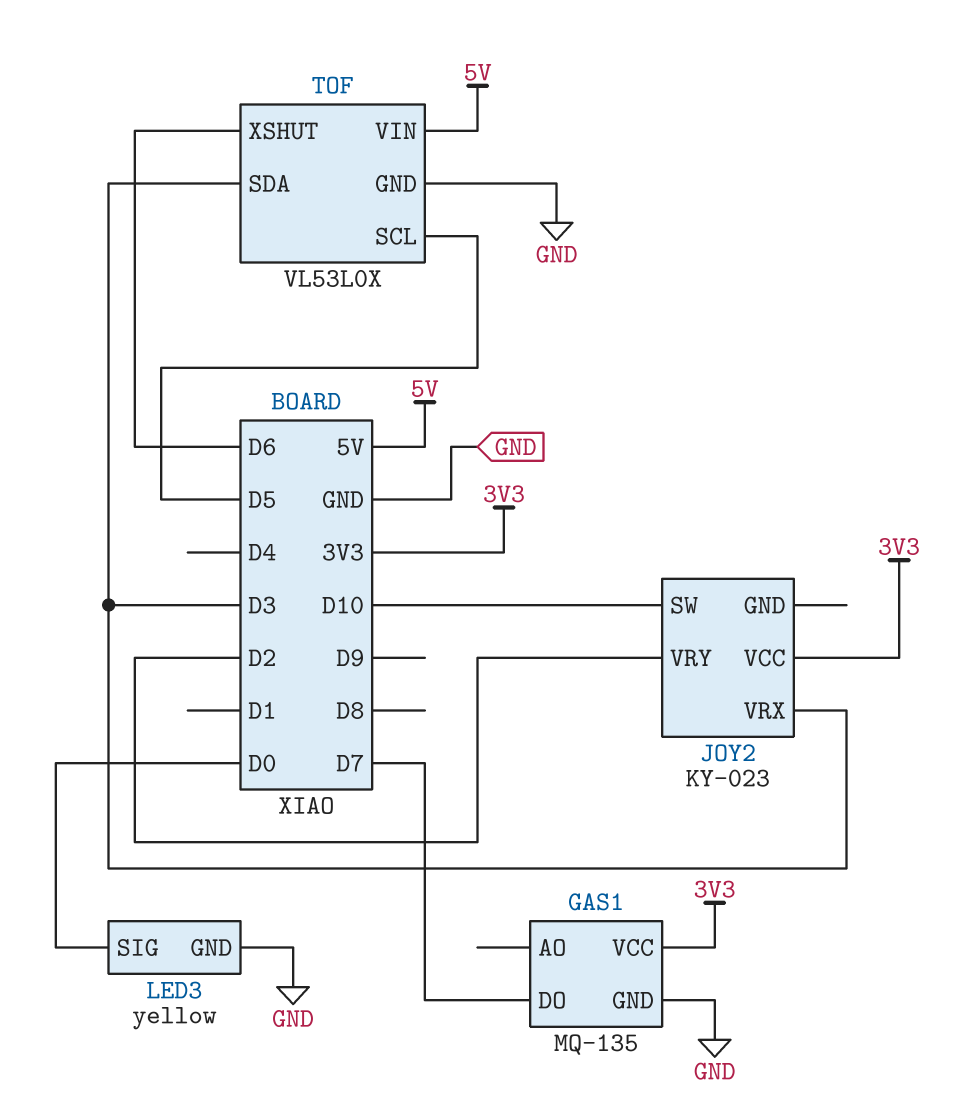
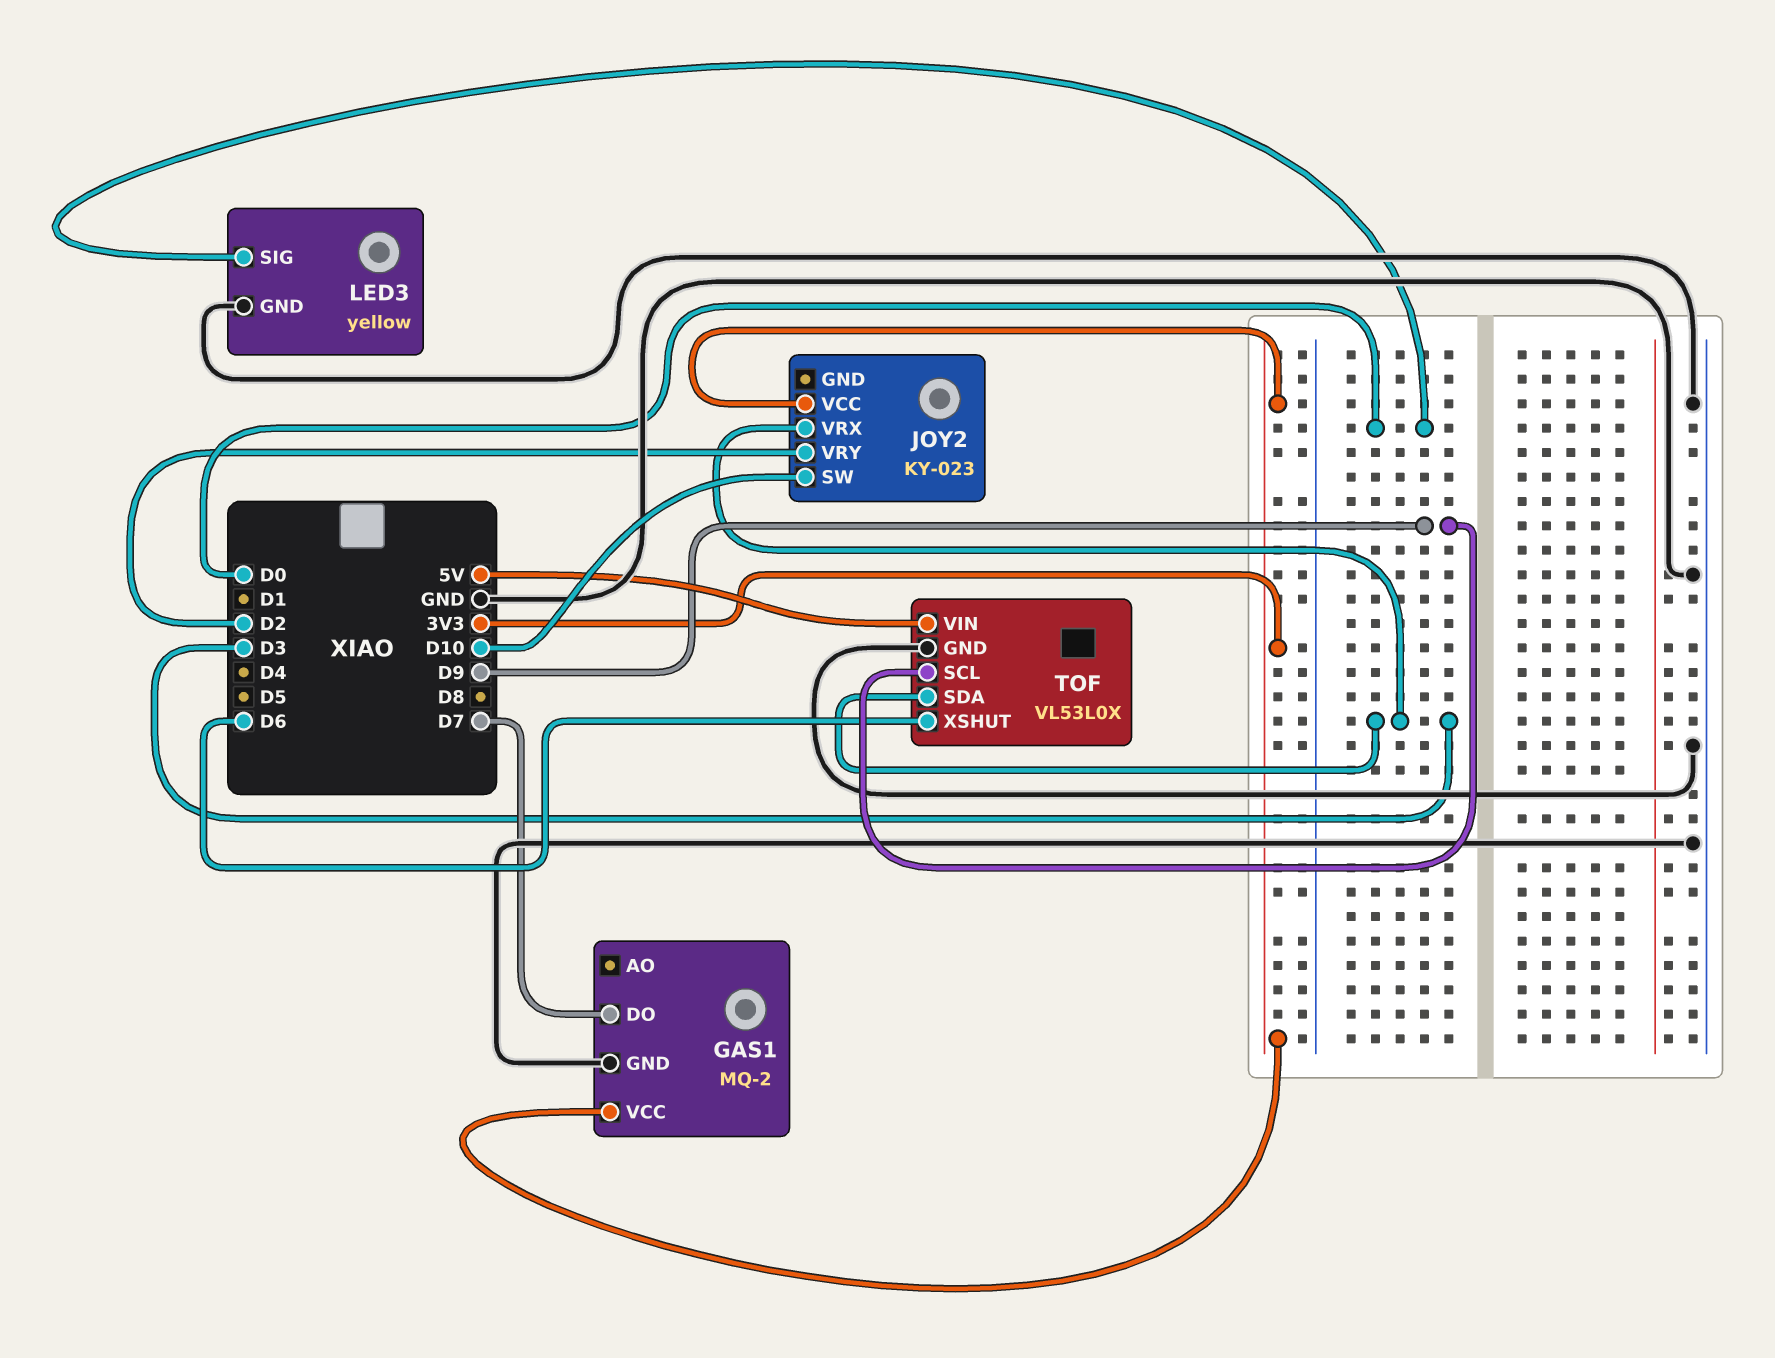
GAS1: MQ-135 -> MQ-2
TOF pin SCL: D5 -> D9

